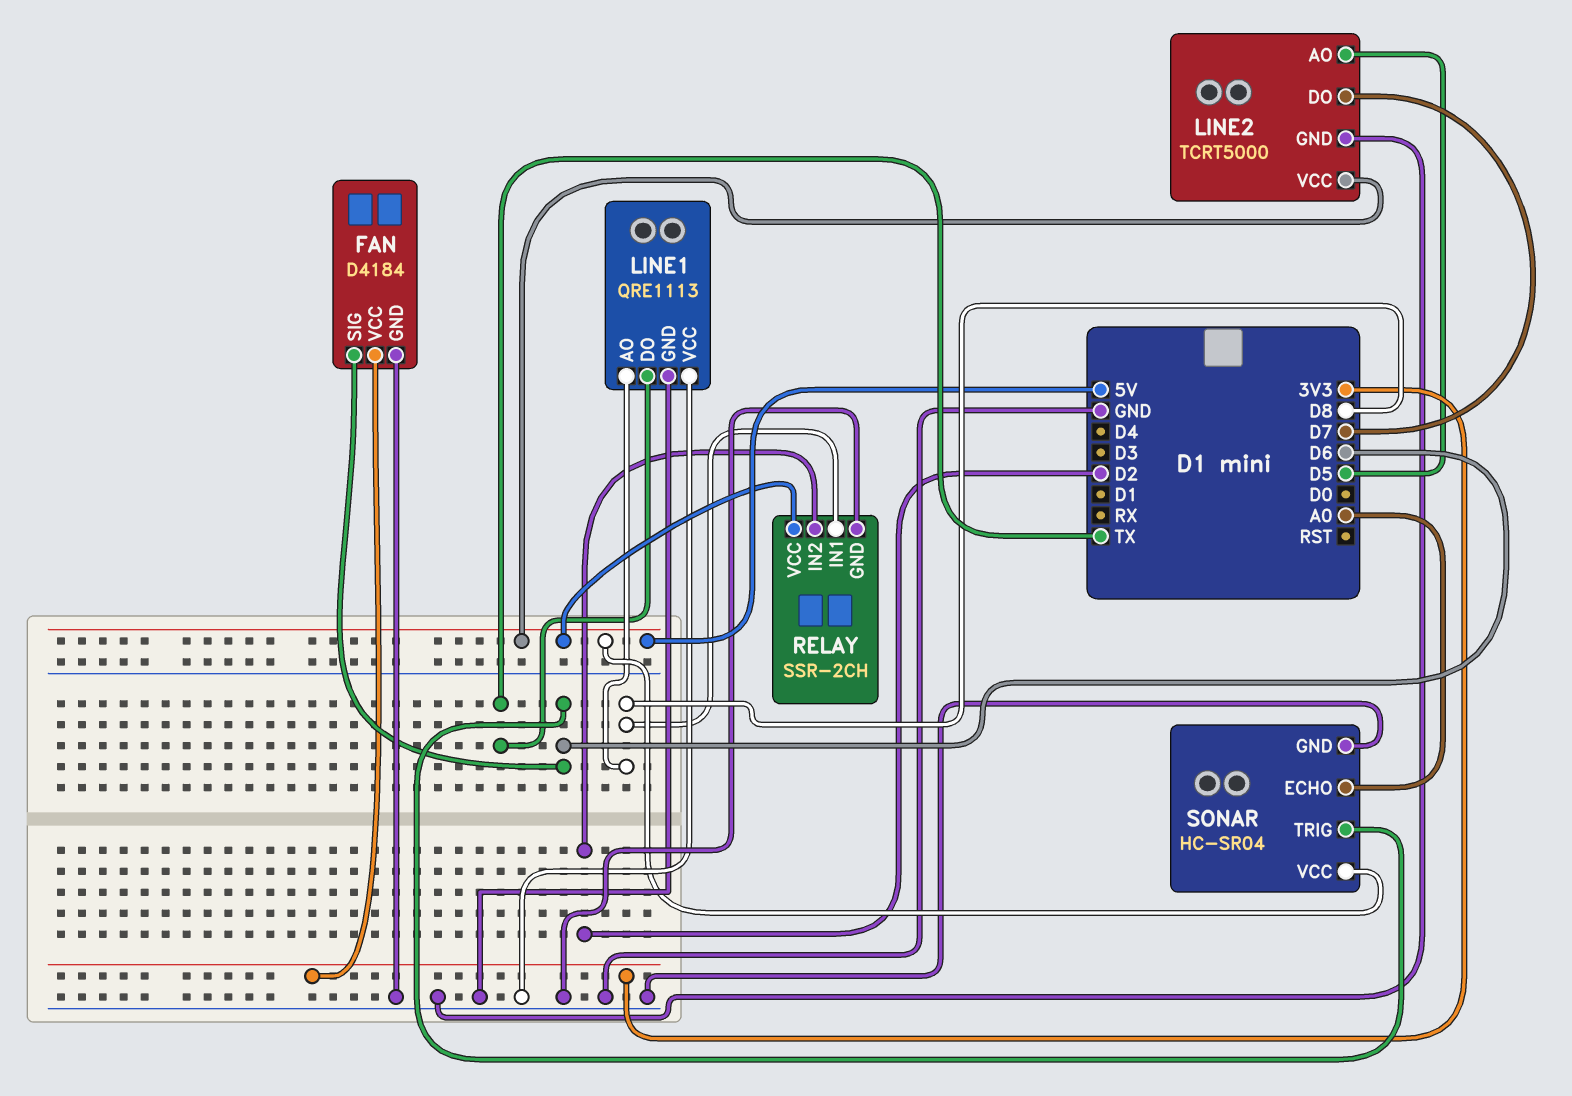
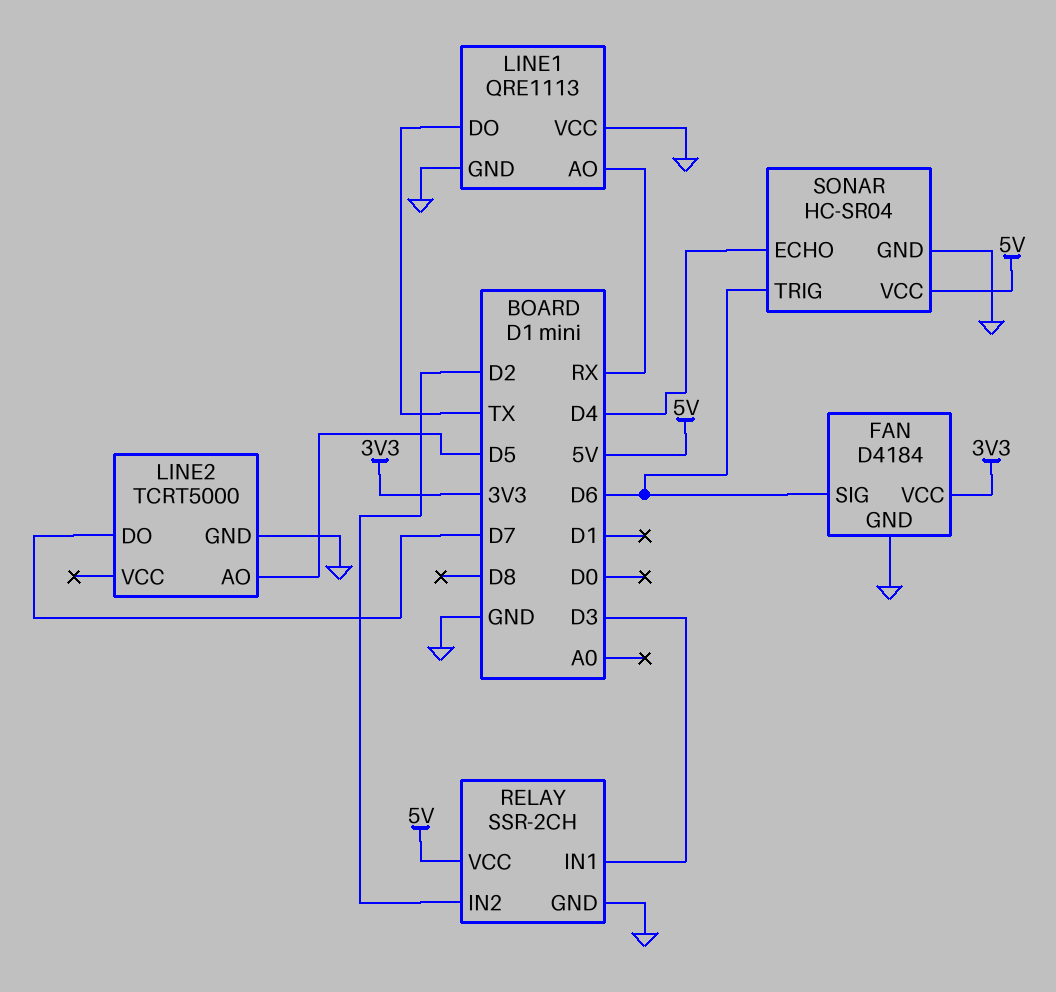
LINE1 pin AO: D8 -> RX
LINE2 pin VCC: 5V -> none
RELAY pin IN1: D8 -> D3
SONAR pin ECHO: A0 -> D4

